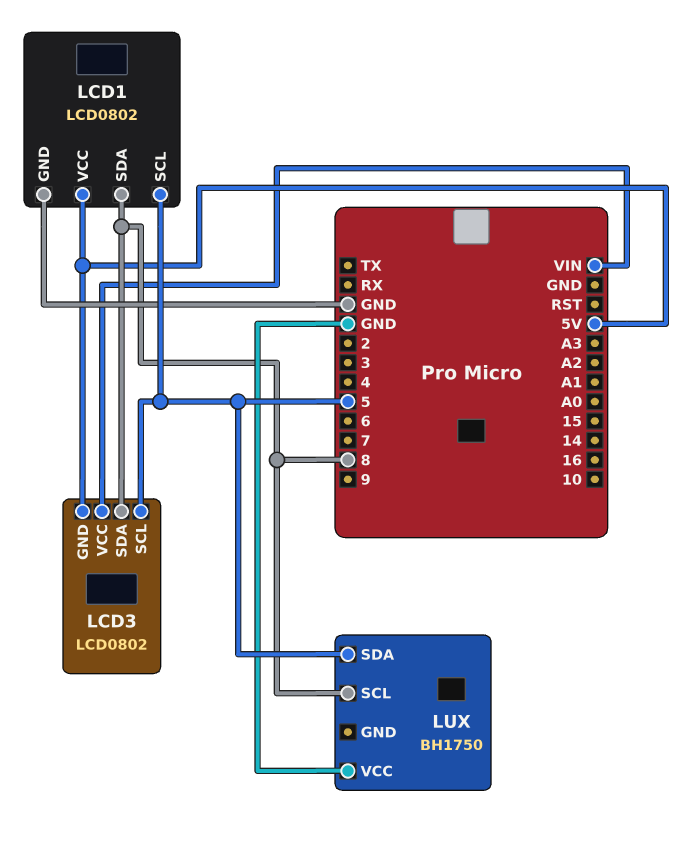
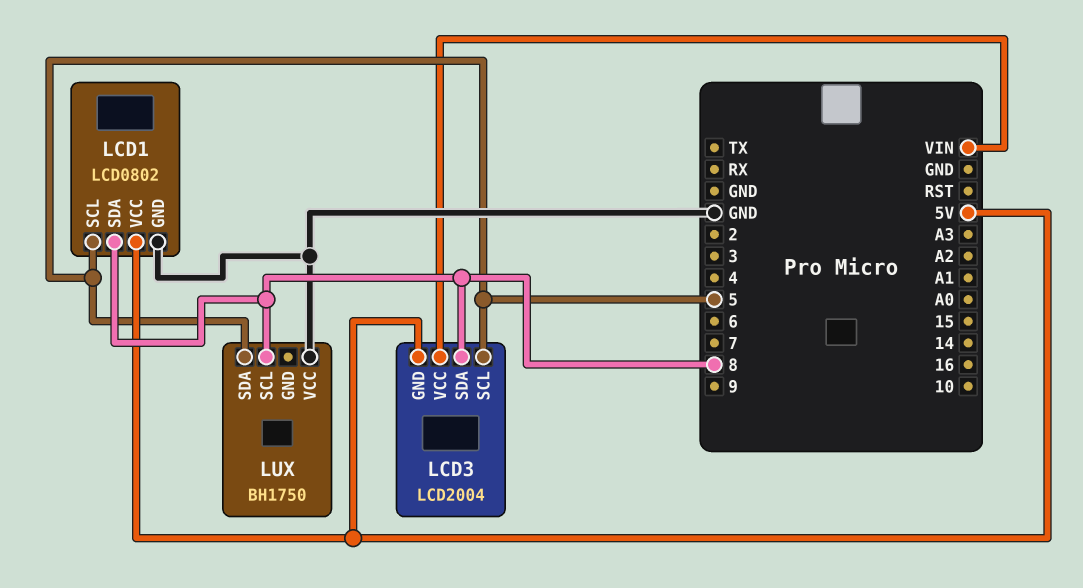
LCD3: LCD0802 -> LCD2004

